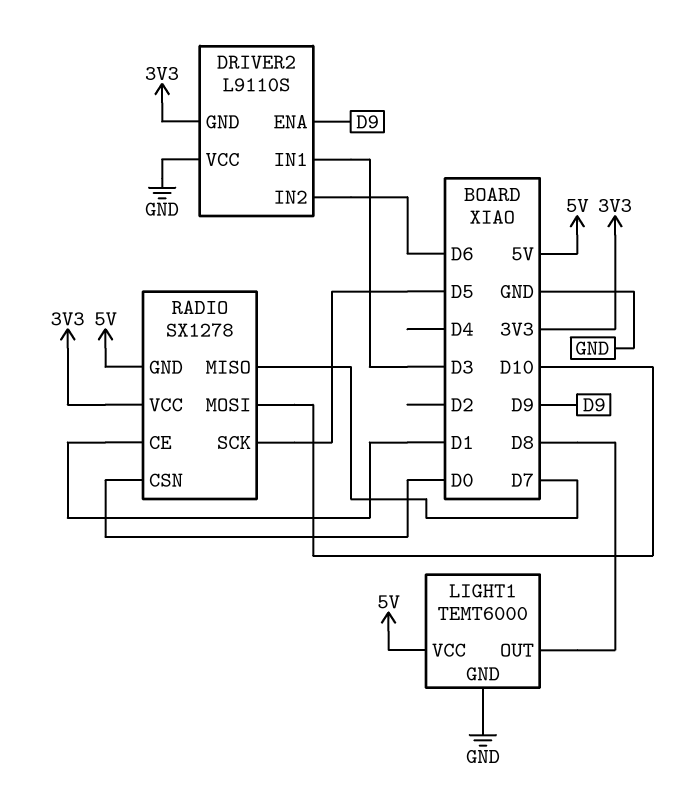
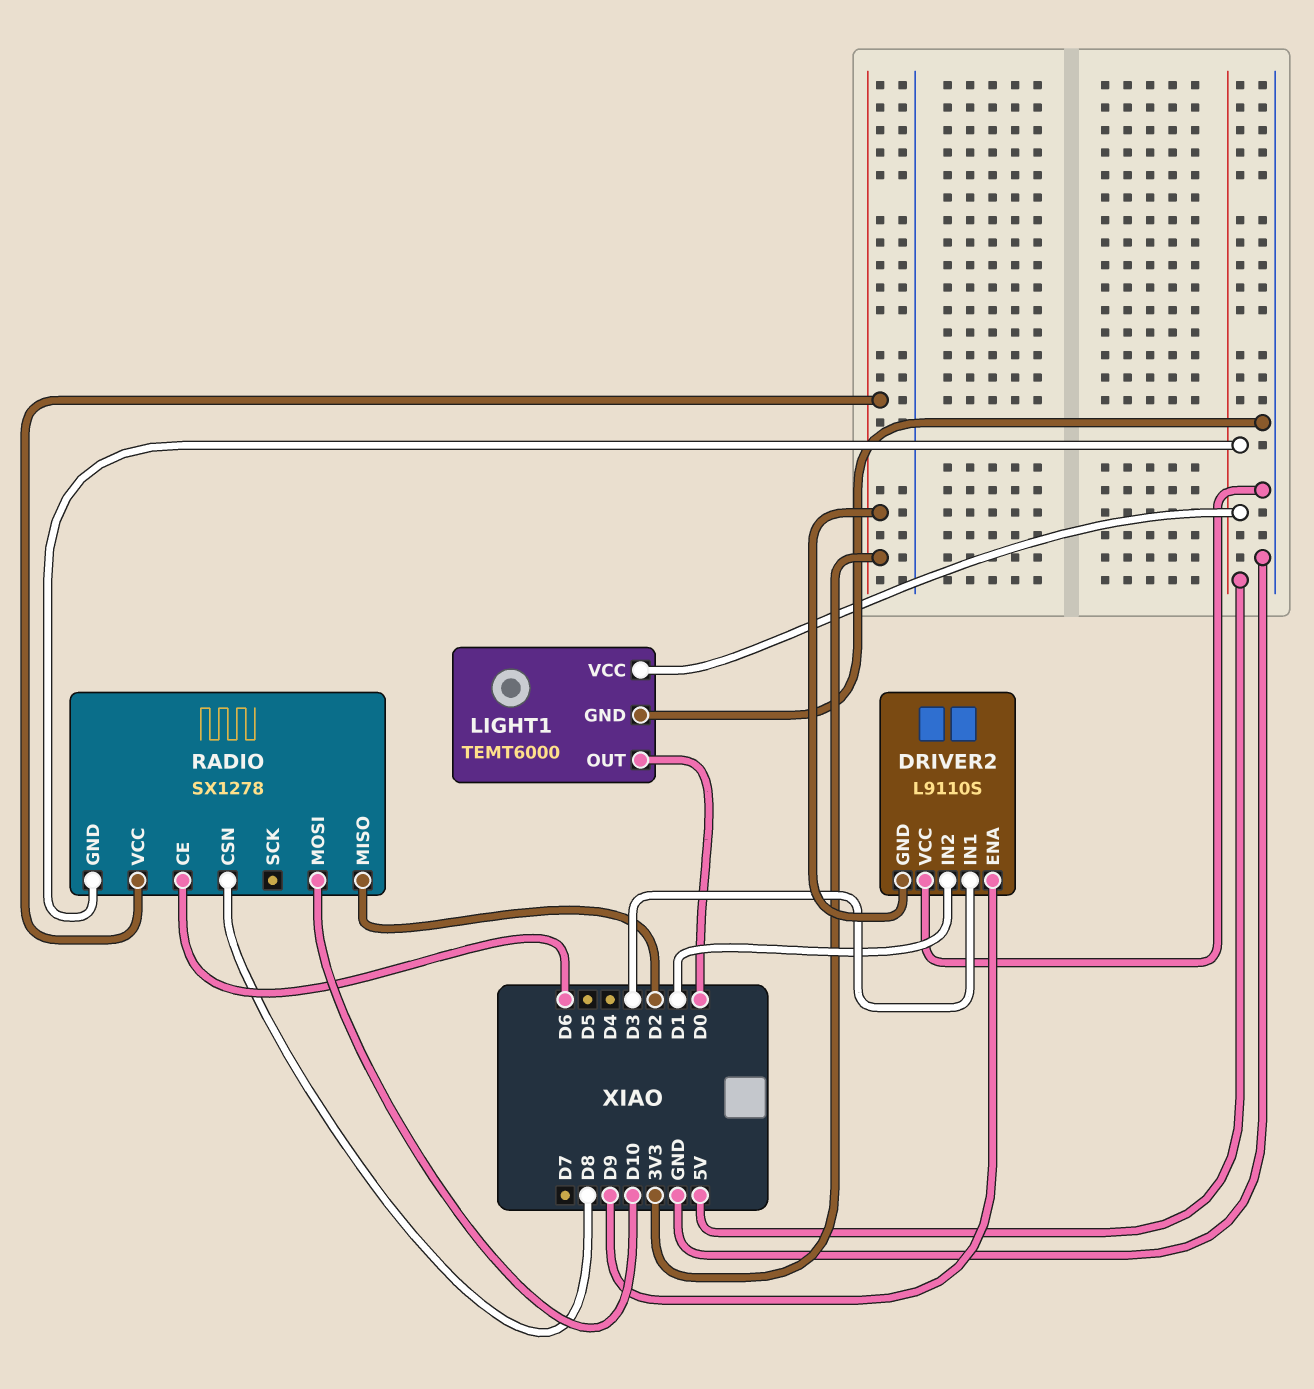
DRIVER2 pin IN2: D6 -> D1
LIGHT1 pin OUT: D8 -> D0
RADIO pin CE: D1 -> D6
RADIO pin CSN: D0 -> D8
RADIO pin MISO: D7 -> D2
RADIO pin SCK: D5 -> none

